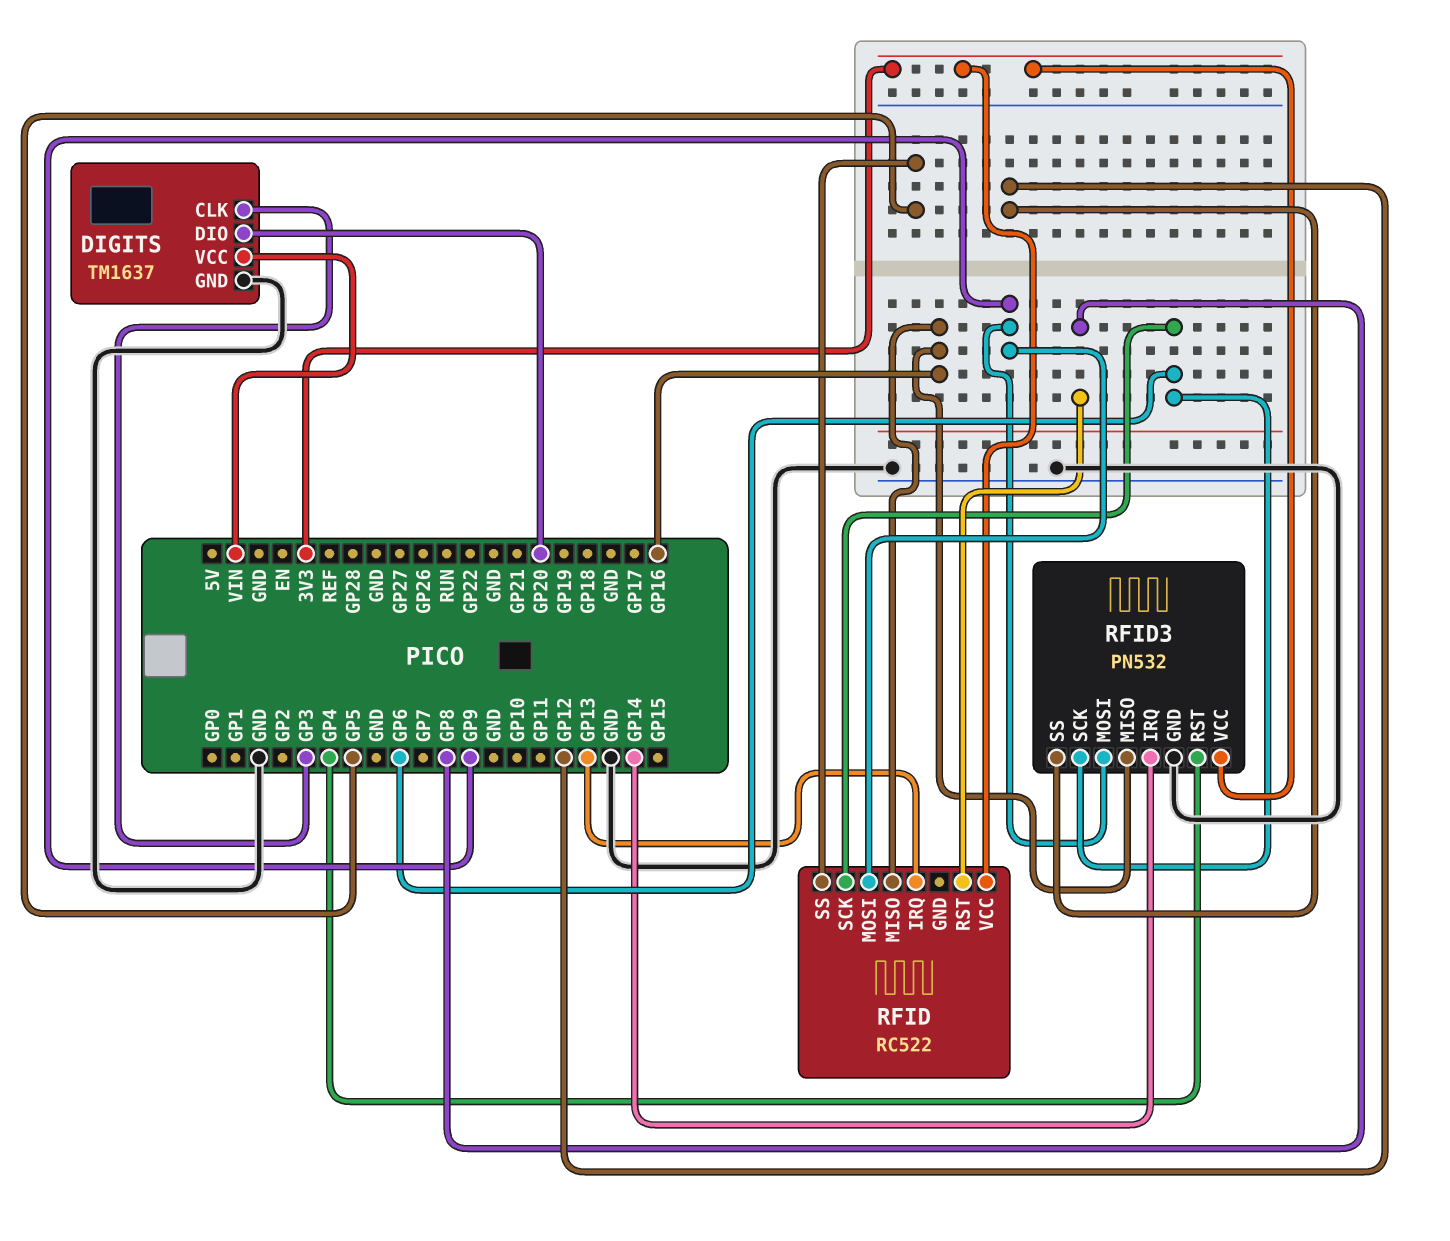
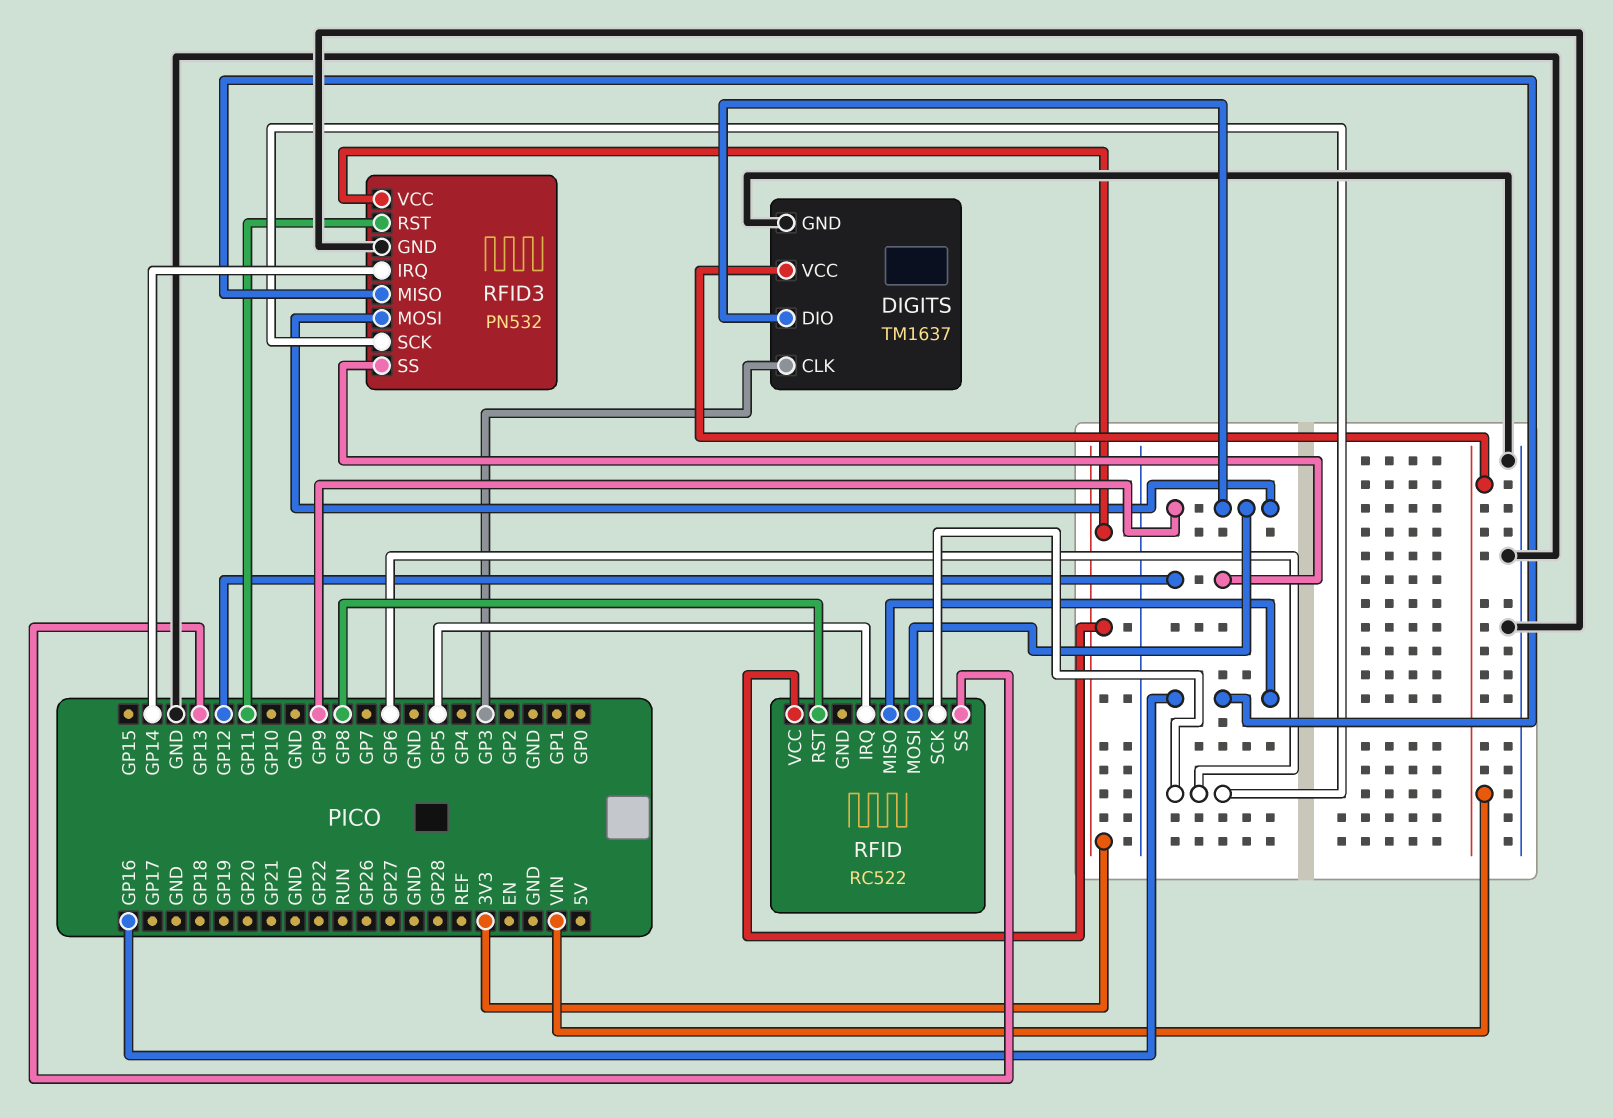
DIGITS pin DIO: GP20 -> GP9
RFID pin IRQ: GP13 -> GP5
RFID pin SS: GP5 -> GP13
RFID3 pin RST: GP4 -> GP11

